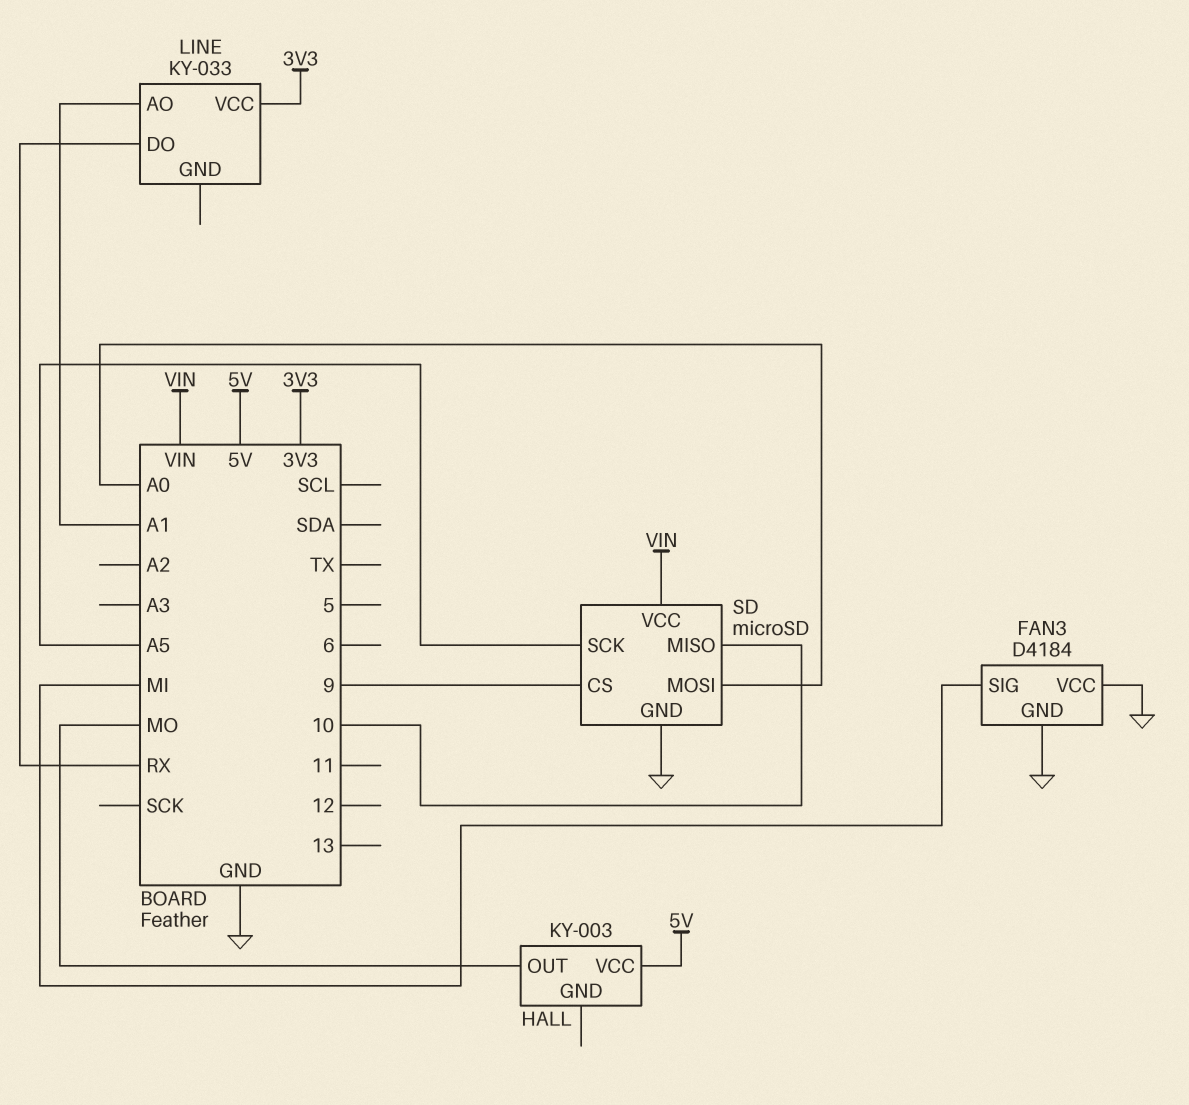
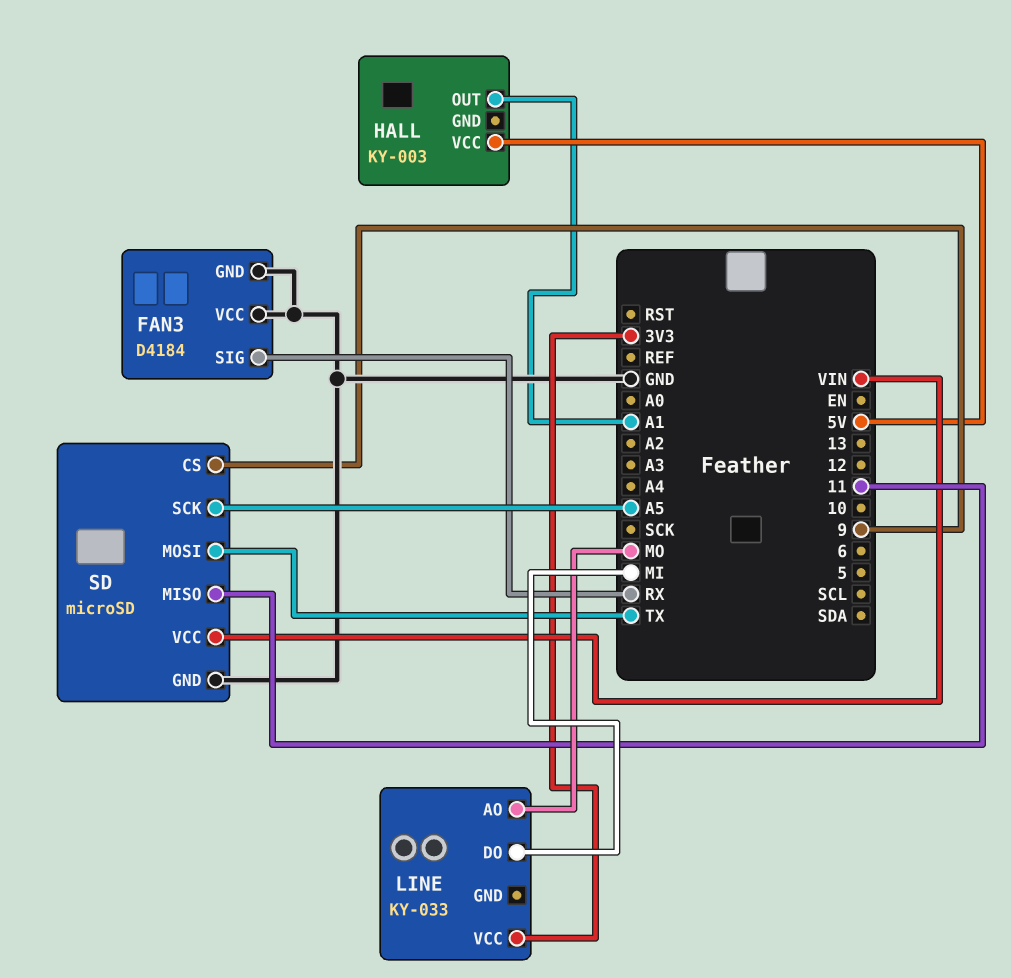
FAN3 pin SIG: MI -> RX
HALL pin OUT: MO -> A1
LINE pin AO: A1 -> MO
LINE pin DO: RX -> MI
SD pin MISO: 10 -> 11
SD pin MOSI: A0 -> TX

